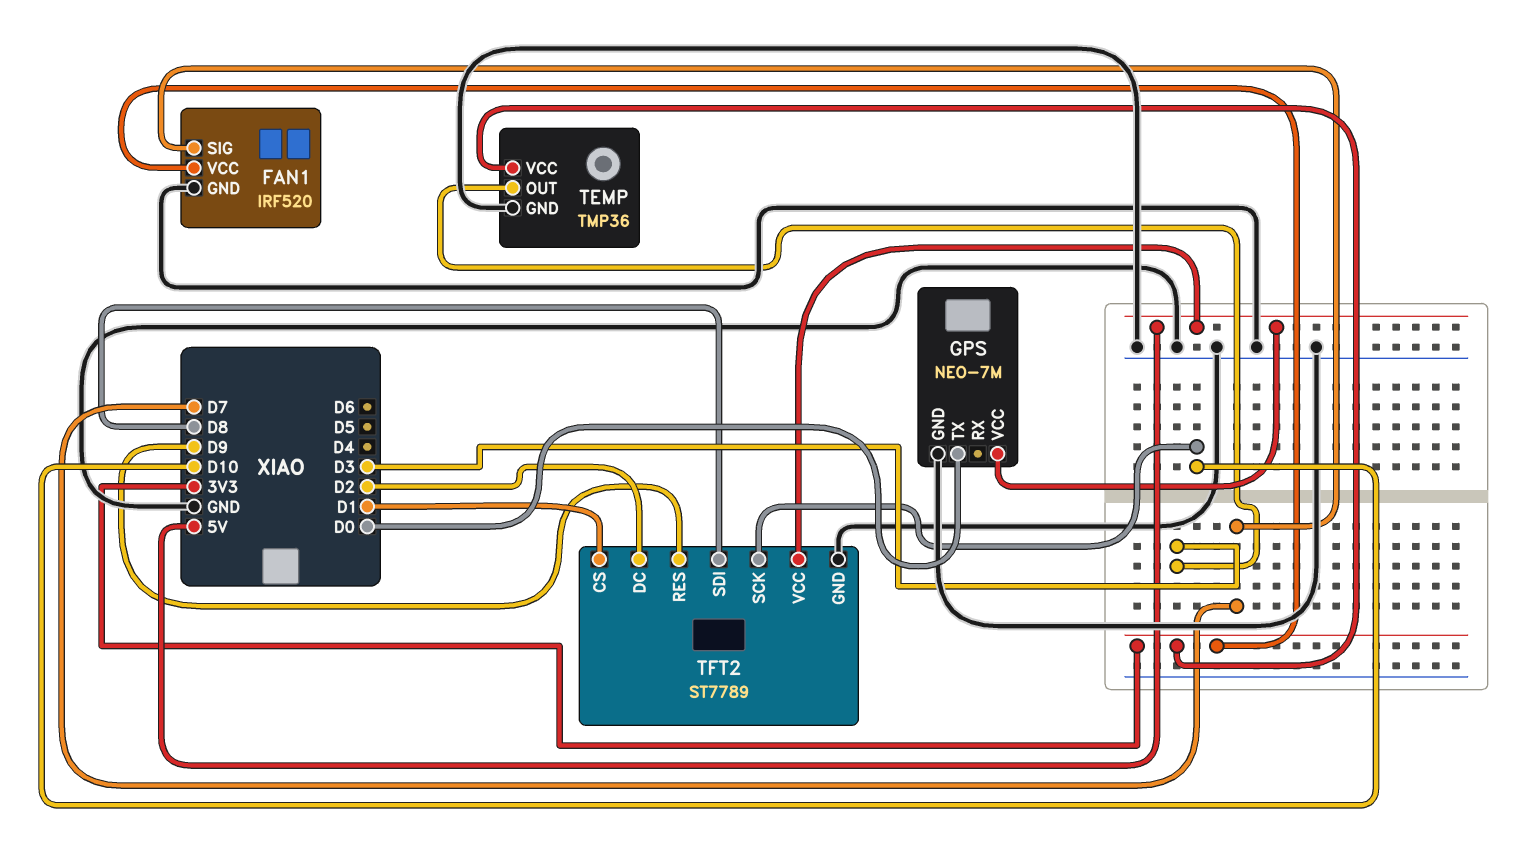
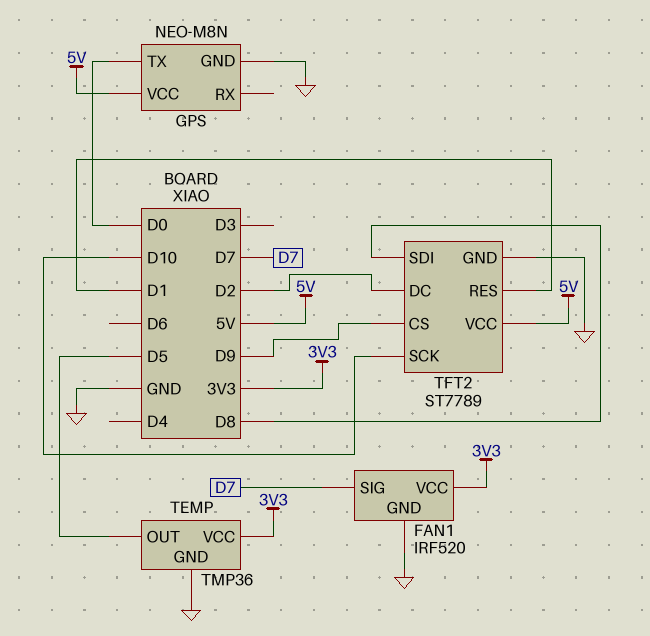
GPS: NEO-7M -> NEO-M8N
TEMP pin OUT: D3 -> D5
TFT2 pin CS: D1 -> D9
TFT2 pin RES: D9 -> D1

